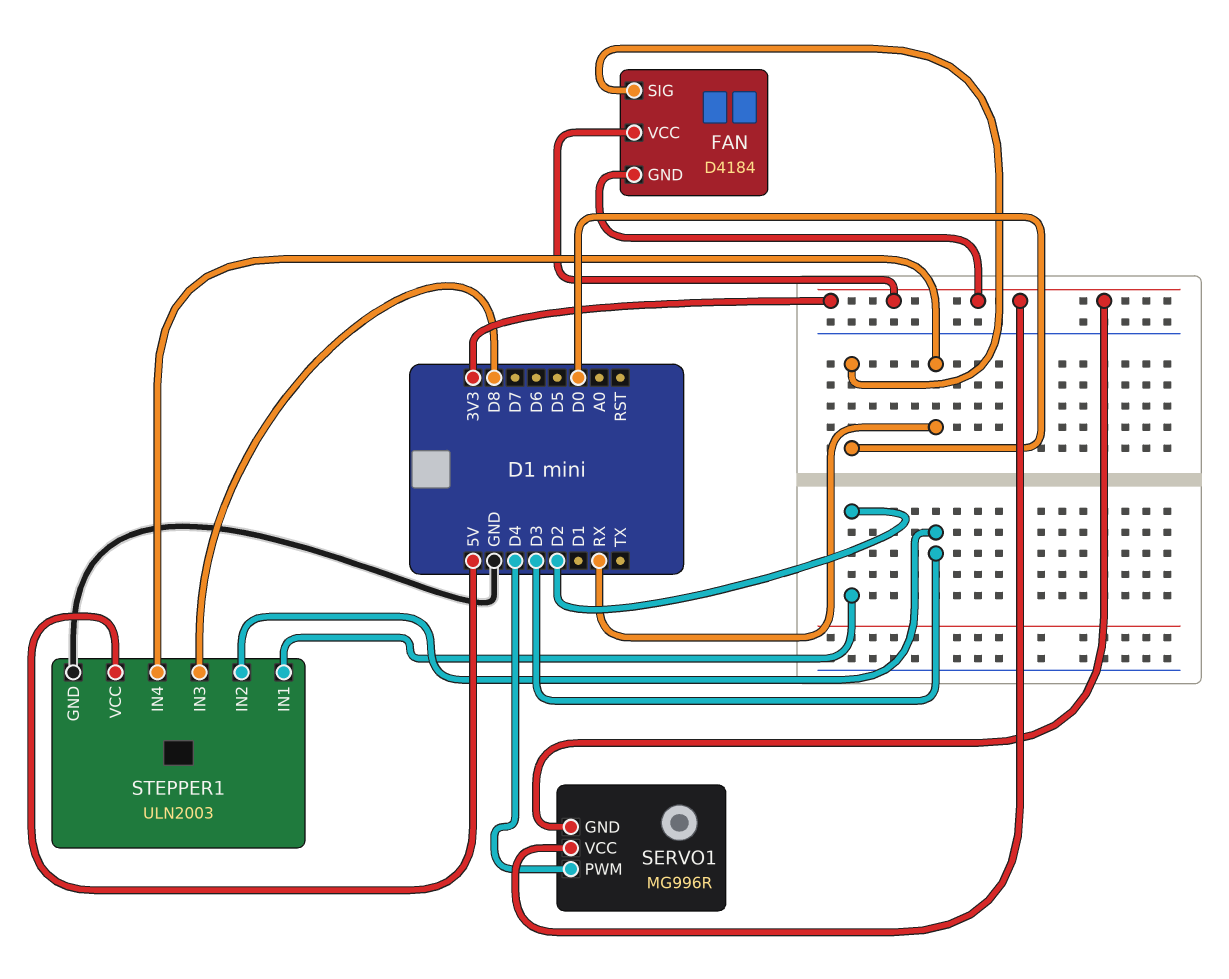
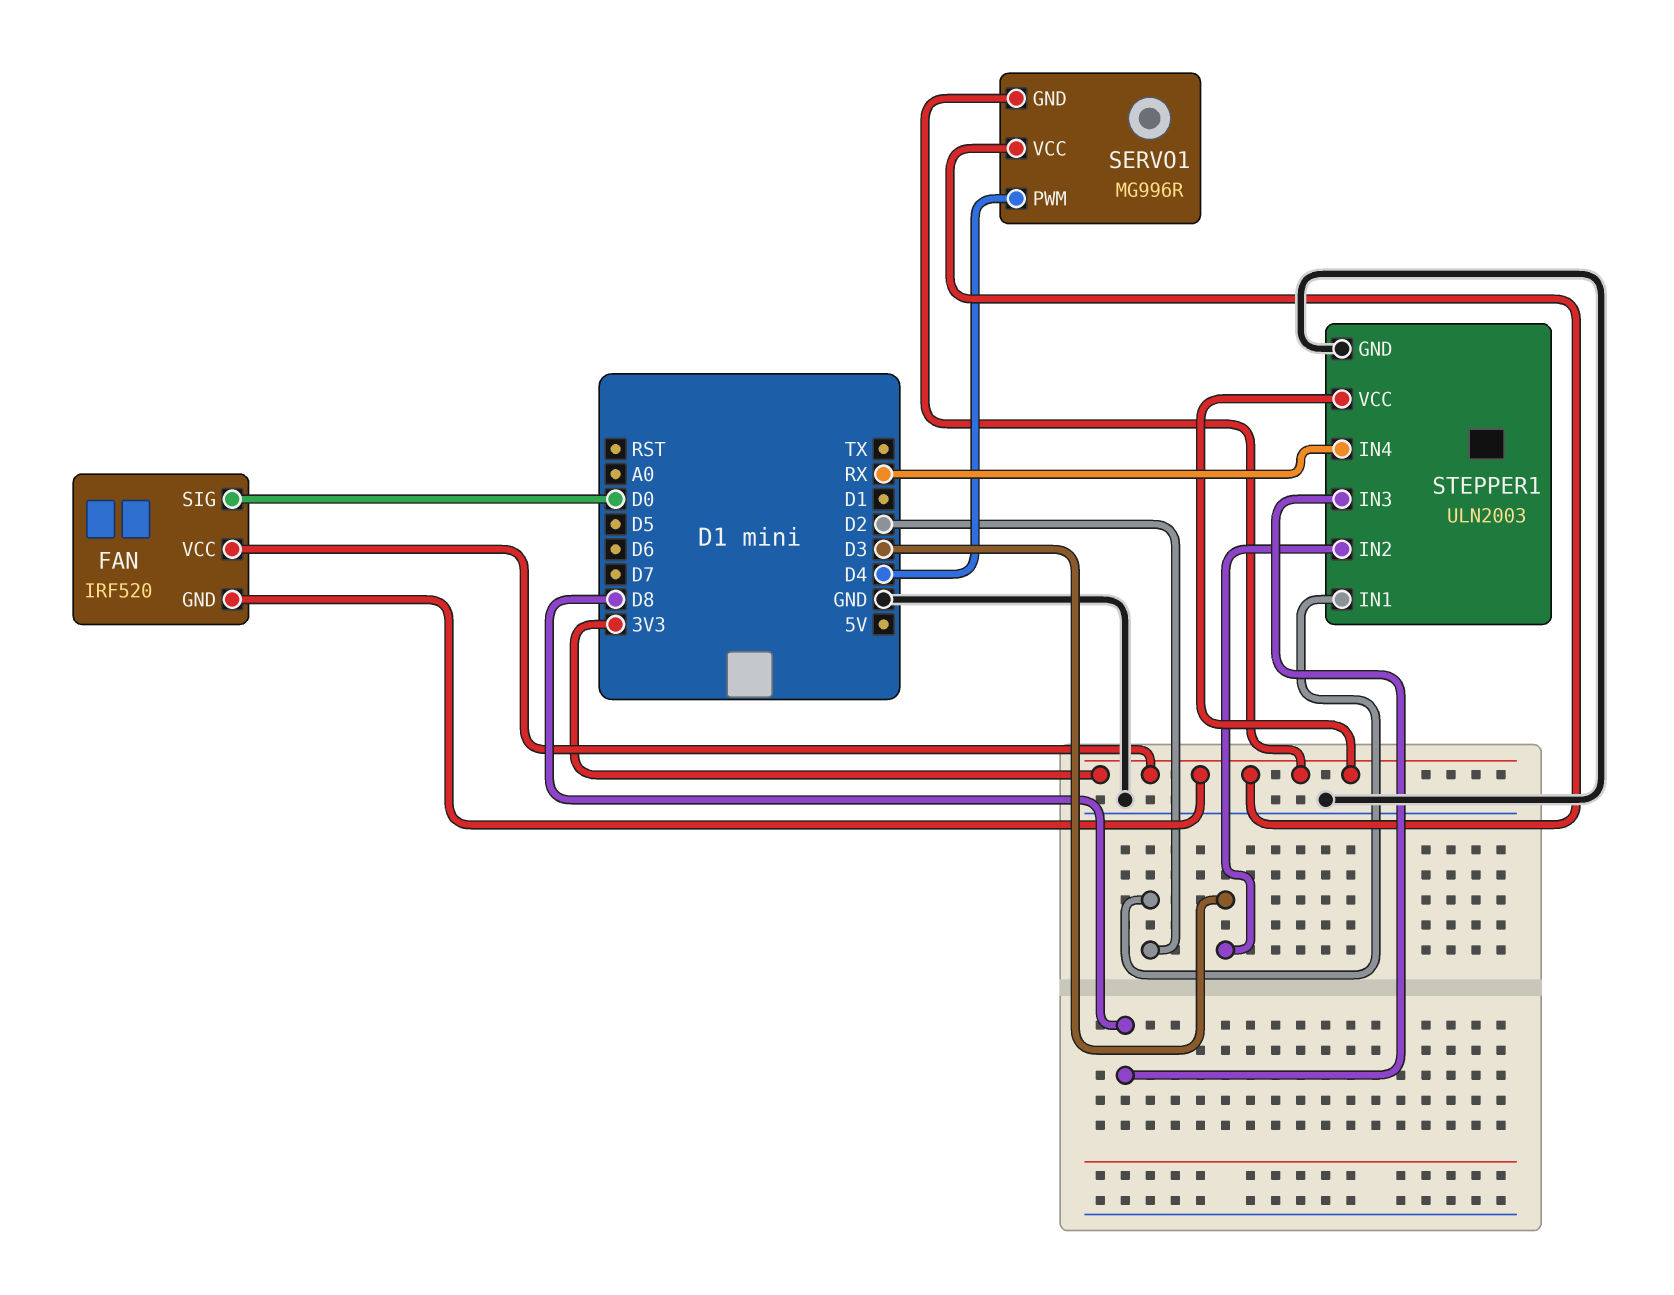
FAN: D4184 -> IRF520
STEPPER1 pin VCC: 5V -> 3V3

